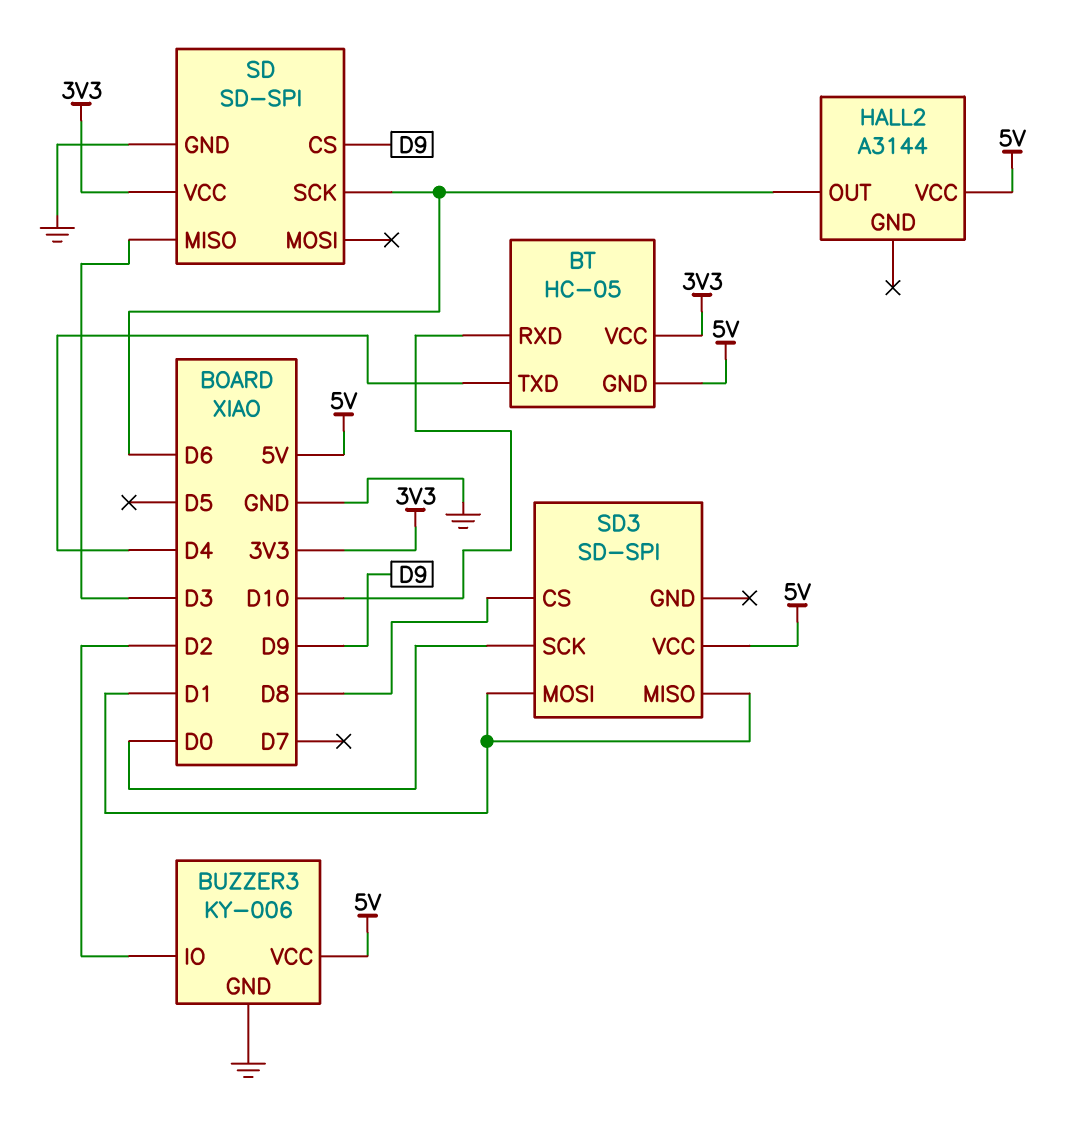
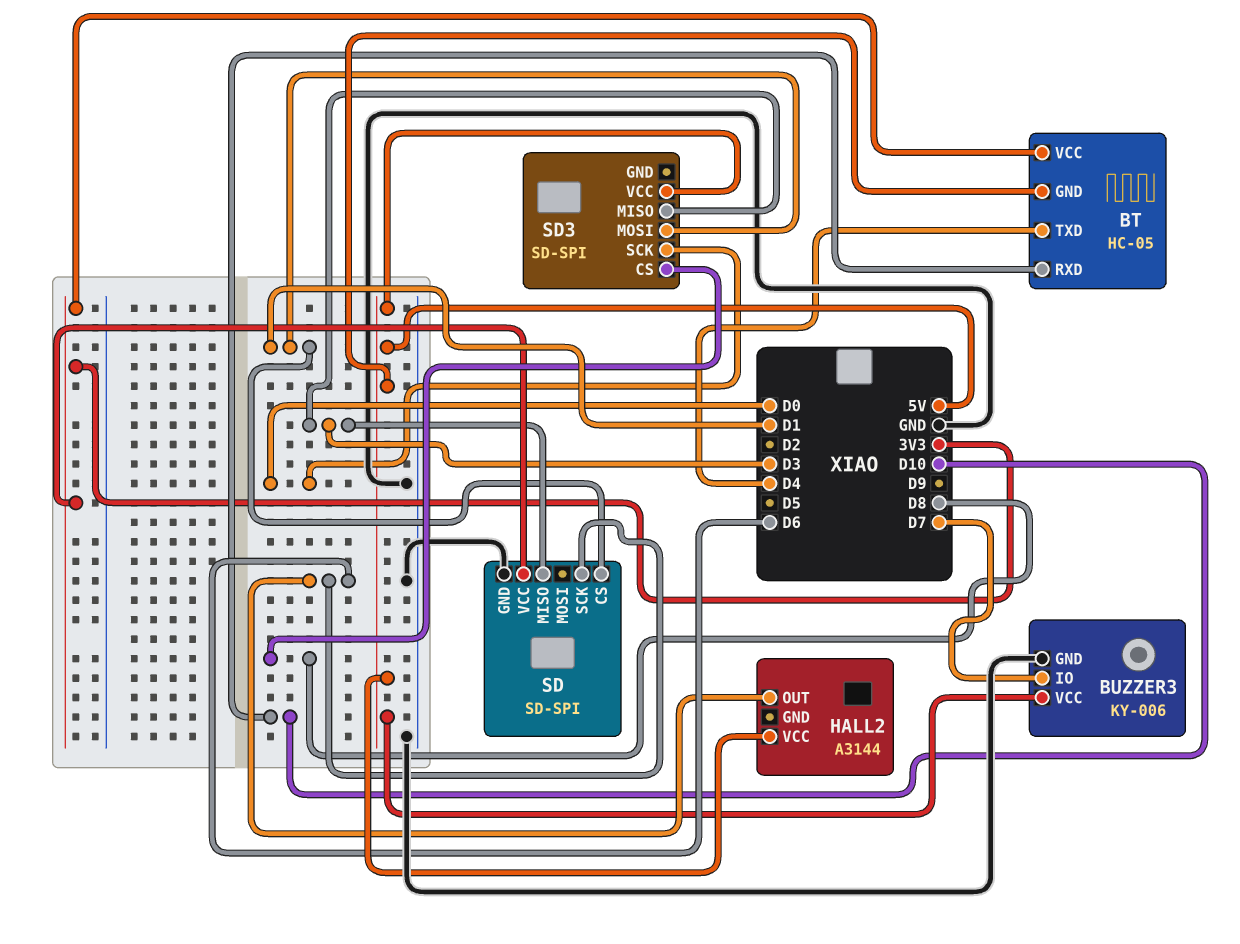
BUZZER3 pin IO: D2 -> D7
SD pin CS: D9 -> D1
SD3 pin MISO: D1 -> D3

